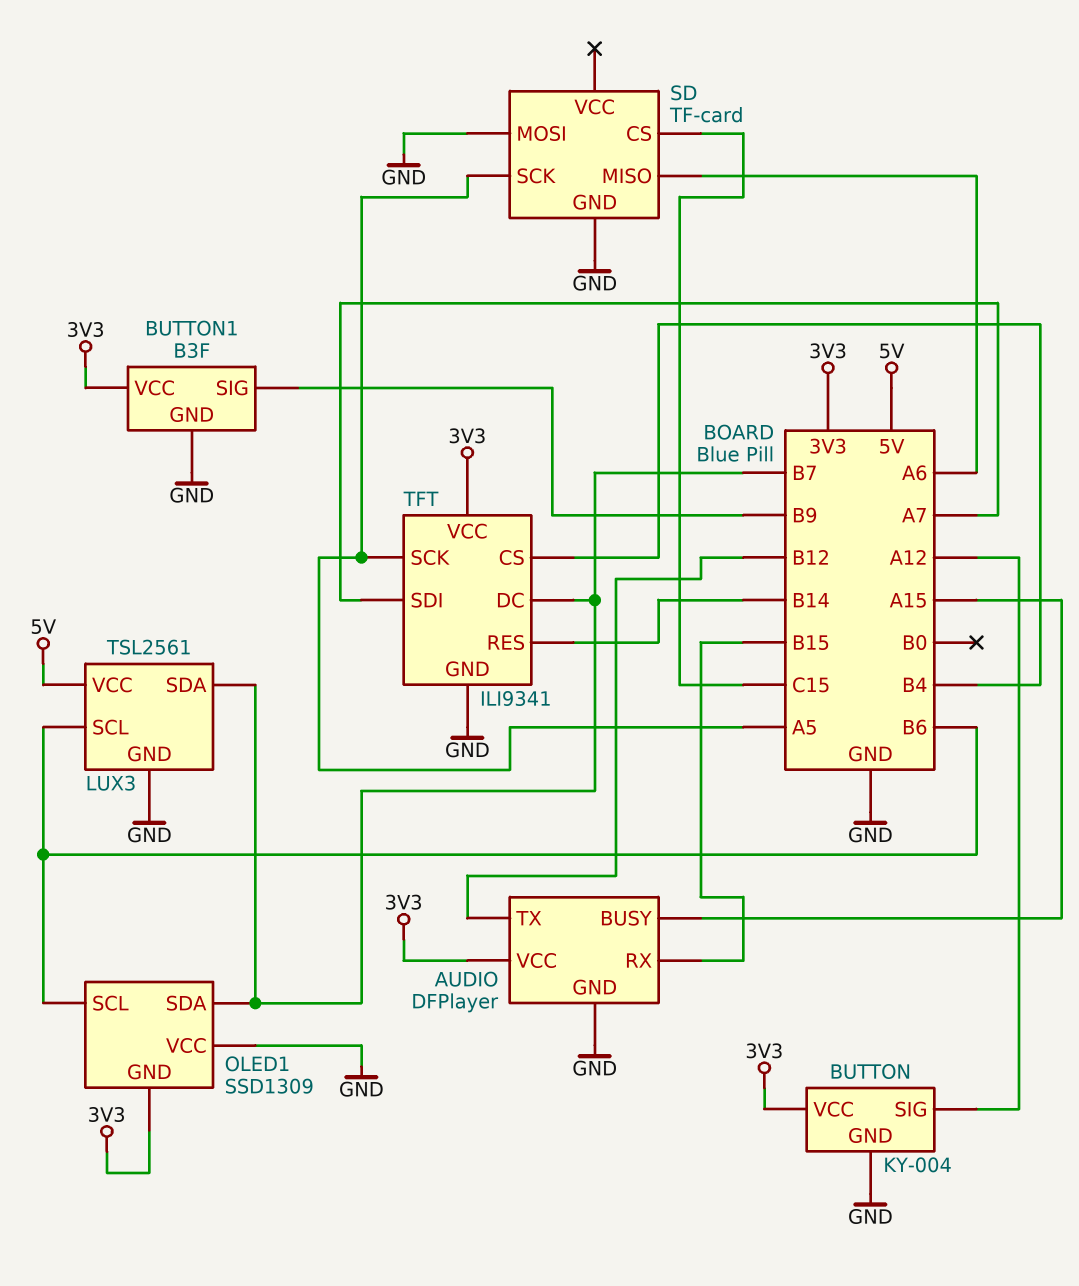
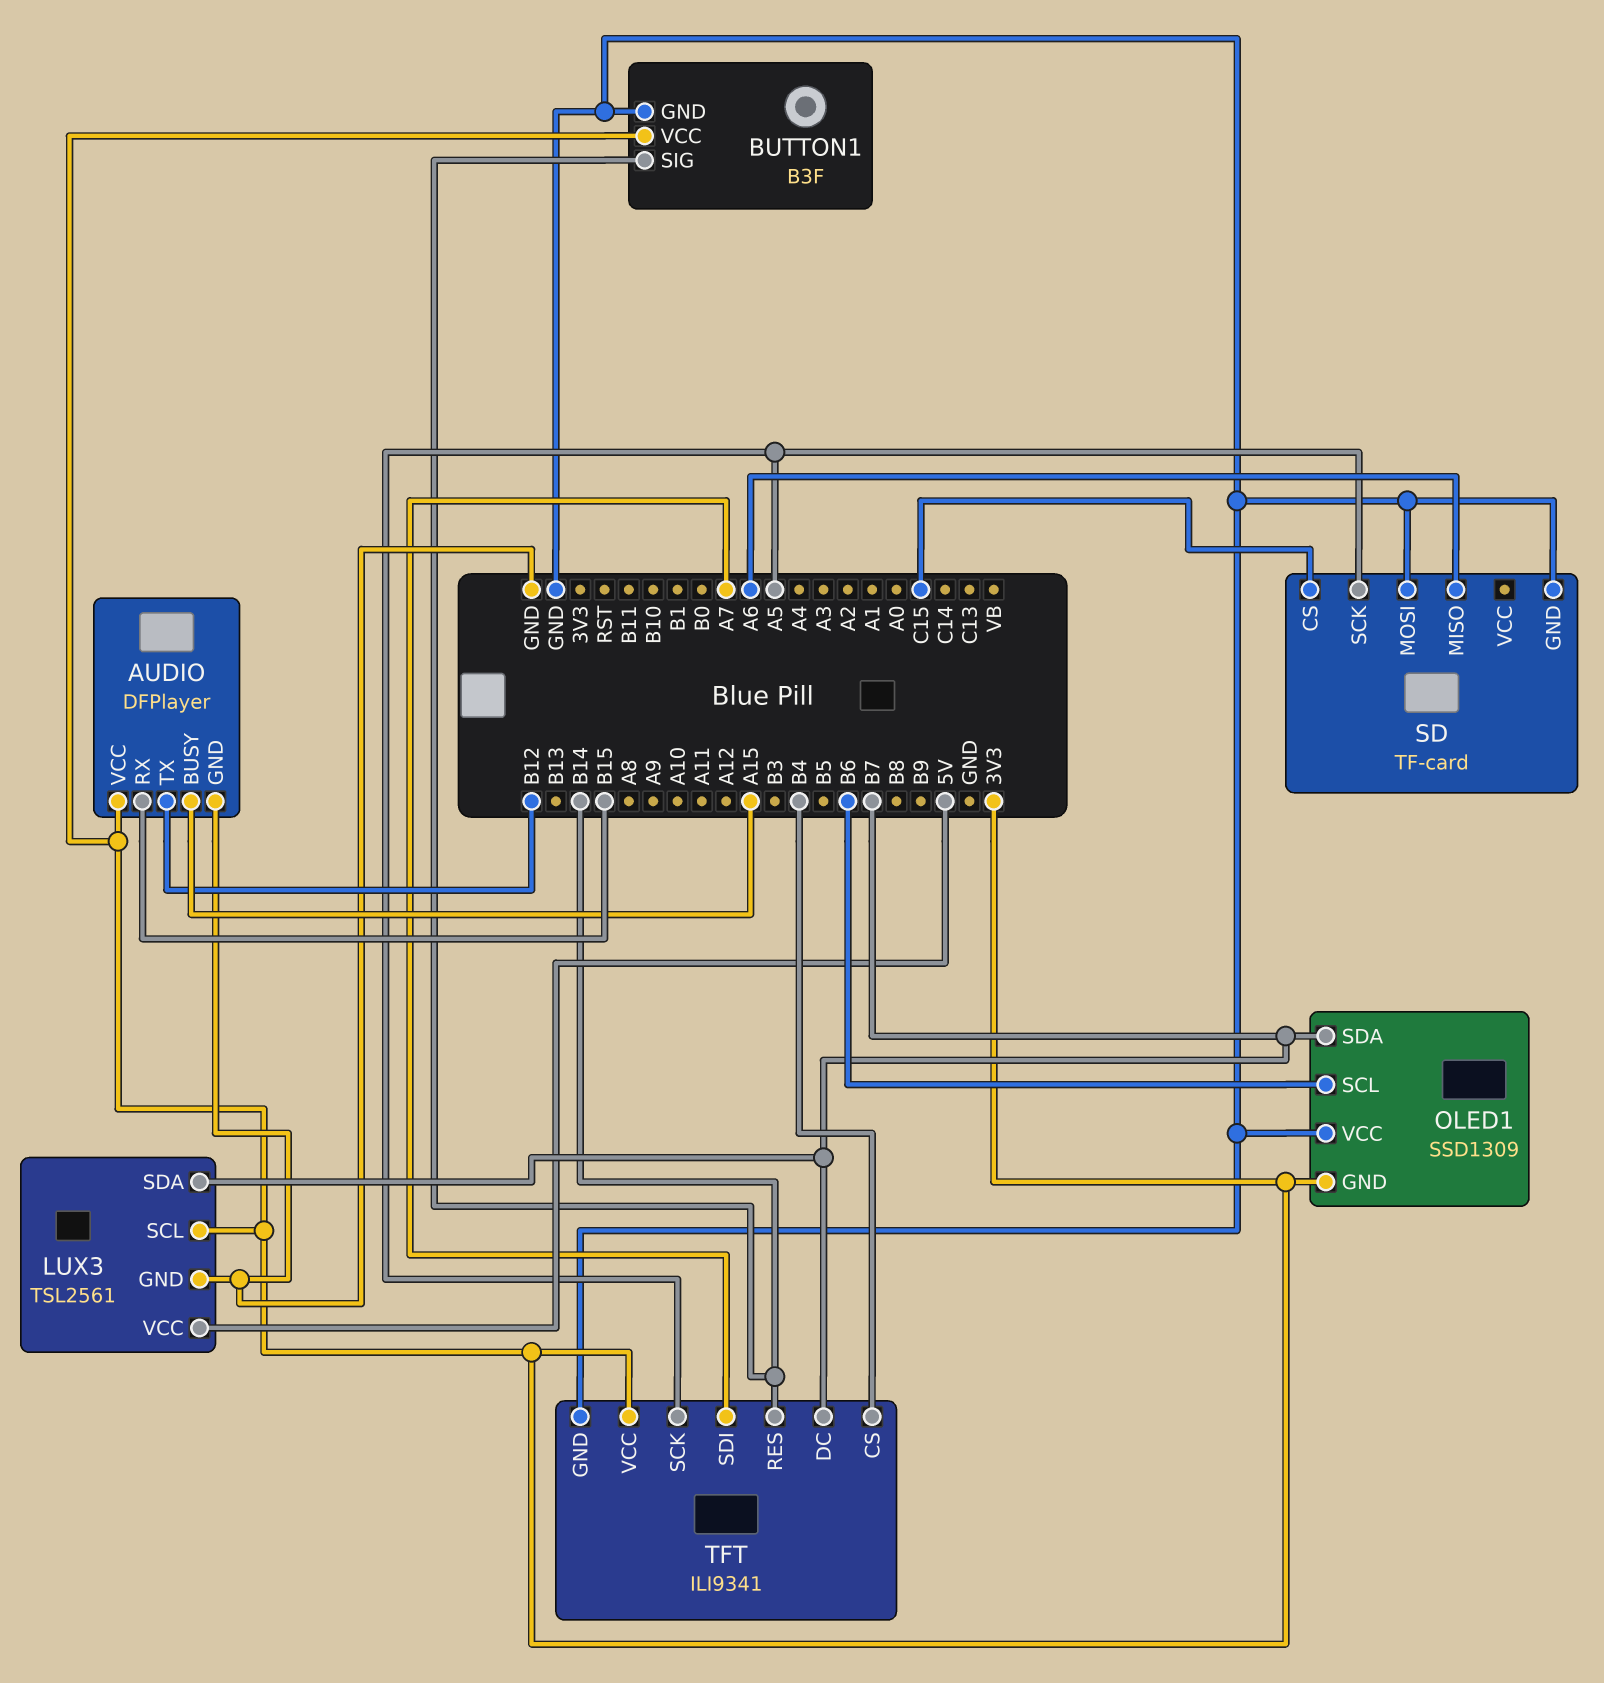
BUTTON: KY-004 -> none
BUTTON pin GND: GND -> none
BUTTON pin SIG: A12 -> none
BUTTON pin VCC: 3V3 -> none
BUTTON1 pin SIG: B9 -> B14
LUX3 pin SCL: B6 -> 3V3

